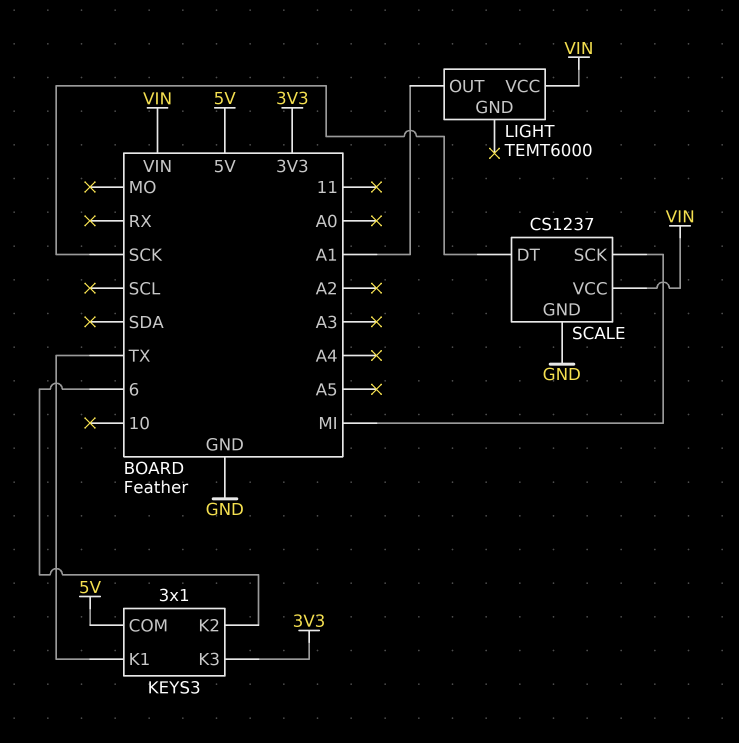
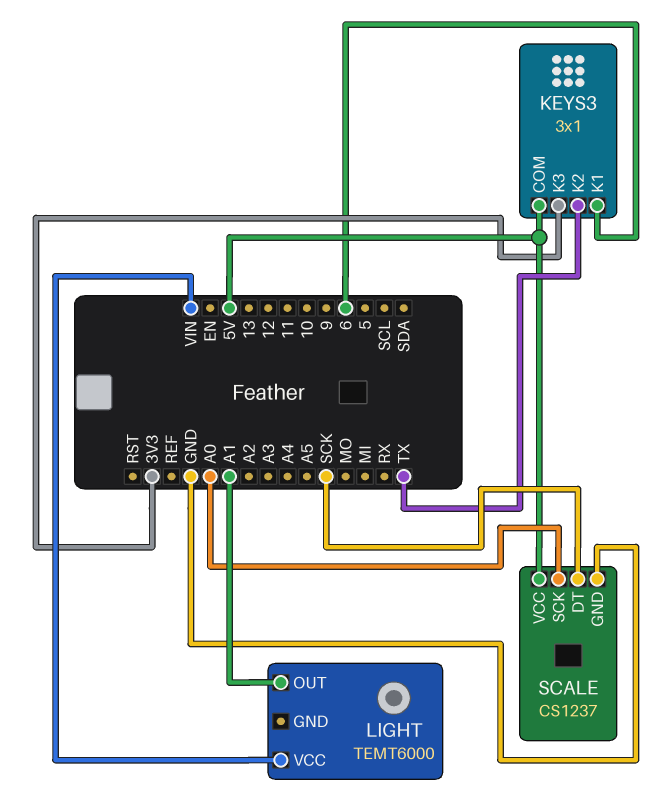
KEYS3 pin K1: TX -> 6
KEYS3 pin K2: 6 -> TX
SCALE pin SCK: MI -> A0
SCALE pin VCC: VIN -> 5V

